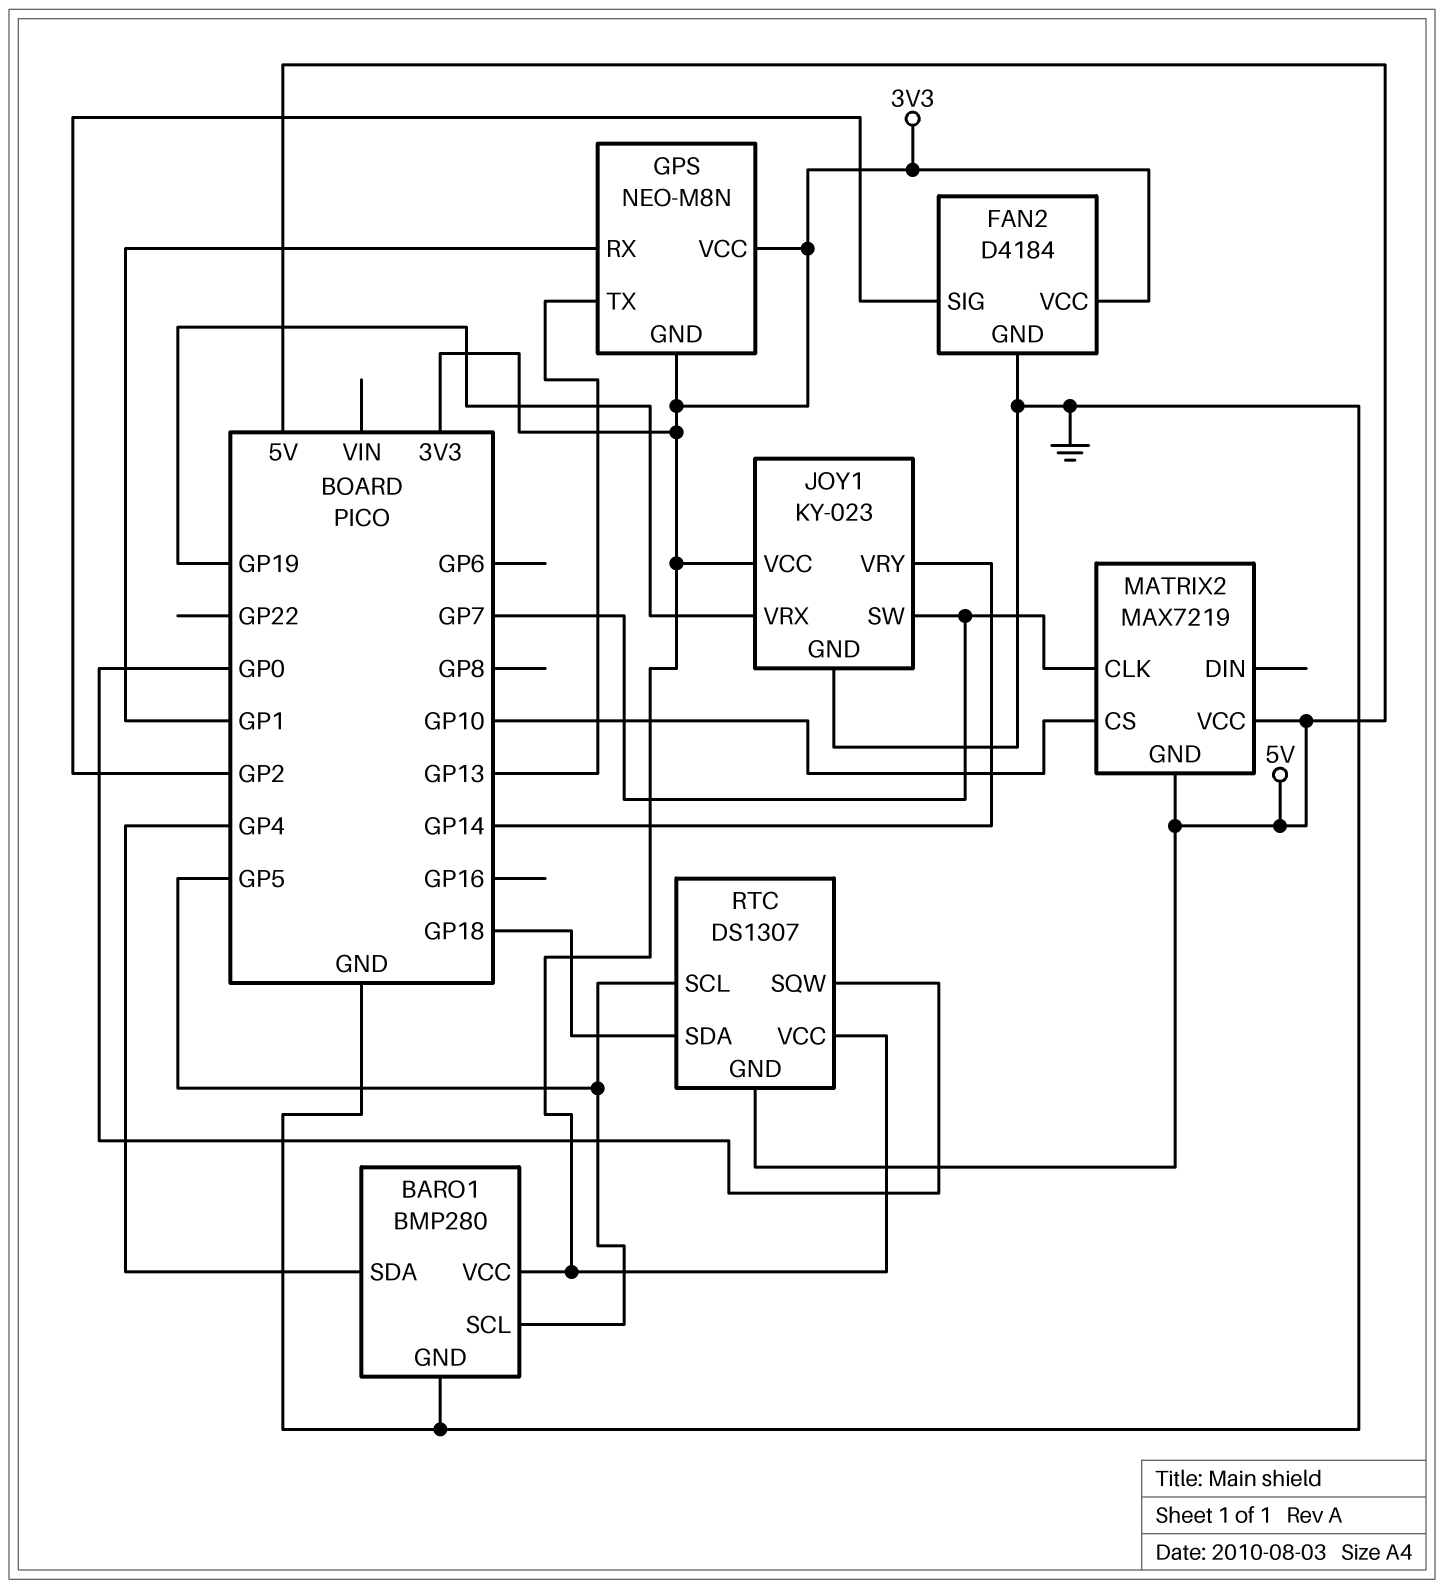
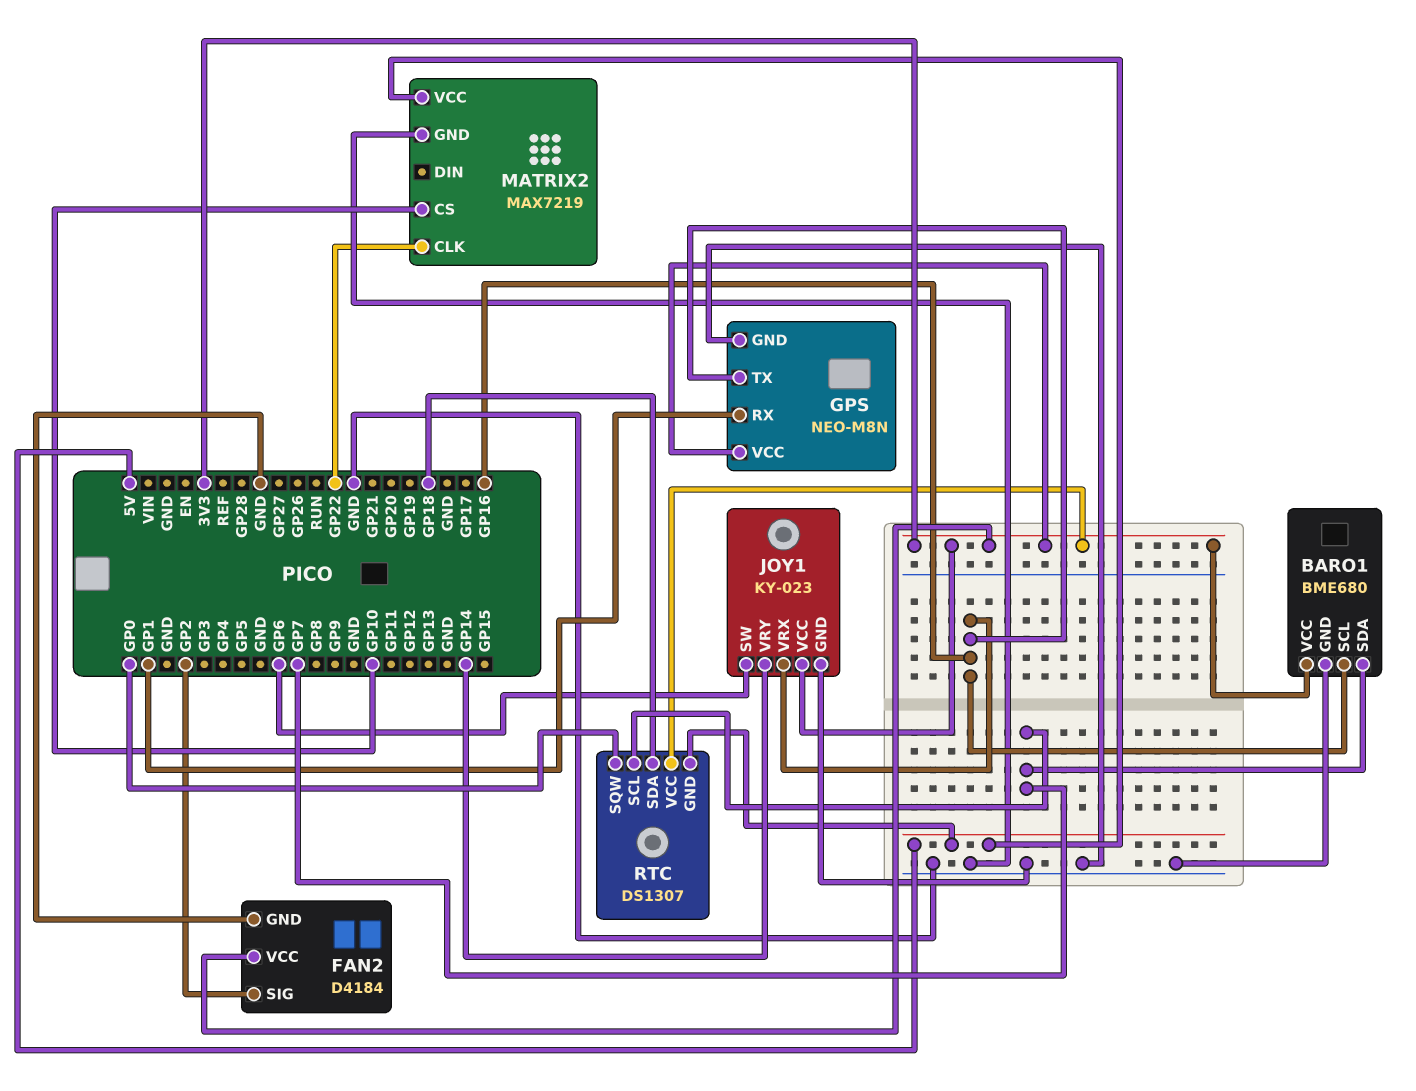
BARO1: BMP280 -> BME680
BARO1 pin SCL: GP5 -> GP16
BARO1 pin SDA: GP4 -> GP7
GPS pin GND: 3V3 -> GND
GPS pin TX: GP13 -> GP16
JOY1 pin SW: GP7 -> GP6
JOY1 pin VRX: GP19 -> GP16
MATRIX2 pin CLK: GP7 -> GP22
MATRIX2 pin GND: 5V -> GND
RTC pin SCL: GP5 -> GP7

